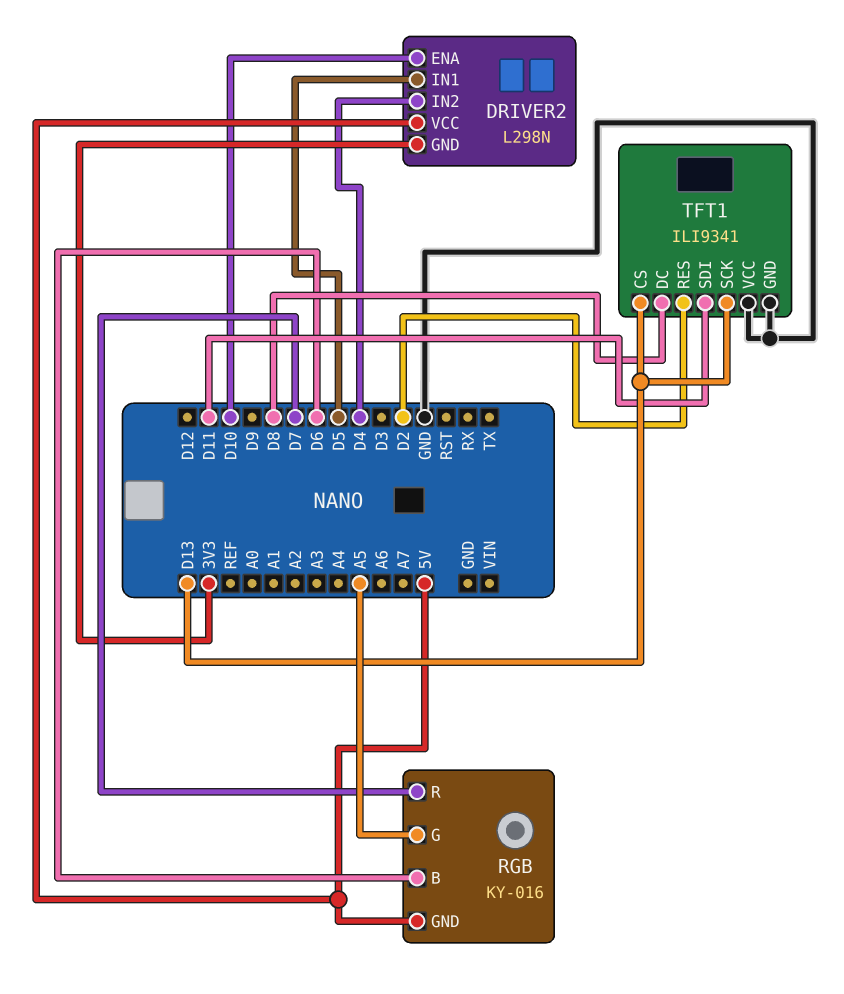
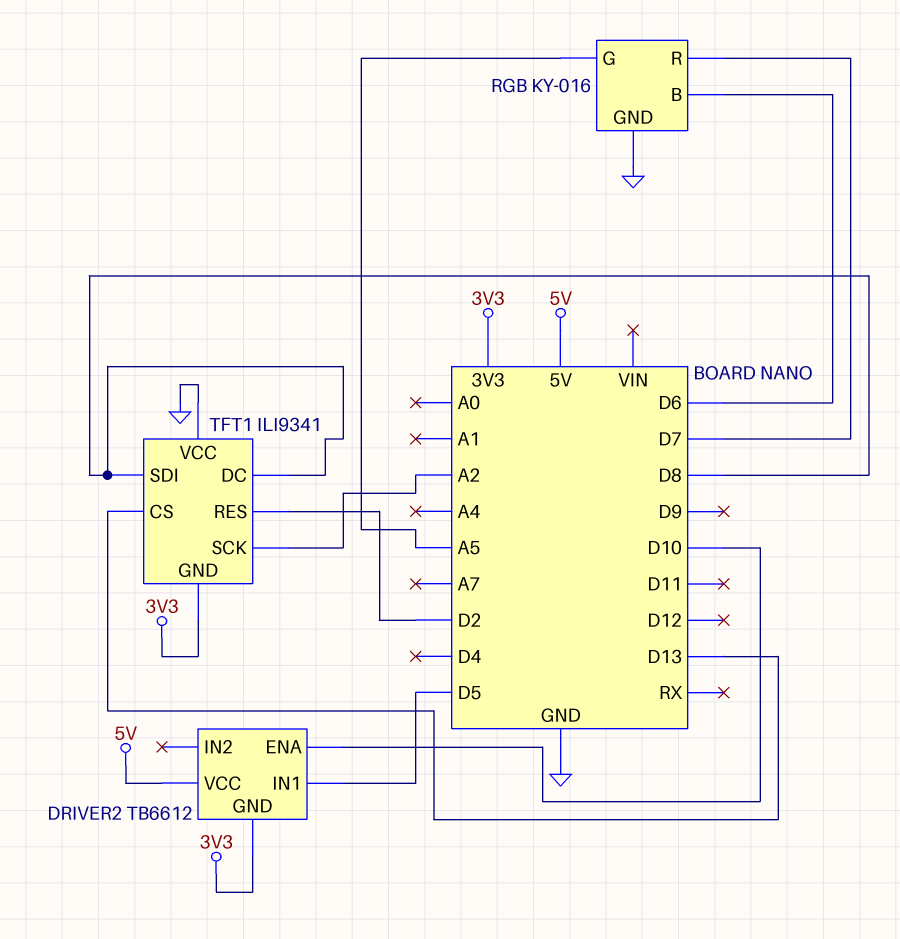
DRIVER2: L298N -> TB6612
DRIVER2 pin IN2: D4 -> none
RGB pin GND: 5V -> GND
TFT1 pin GND: GND -> 3V3
TFT1 pin SCK: D13 -> A2
TFT1 pin SDI: D11 -> D8

